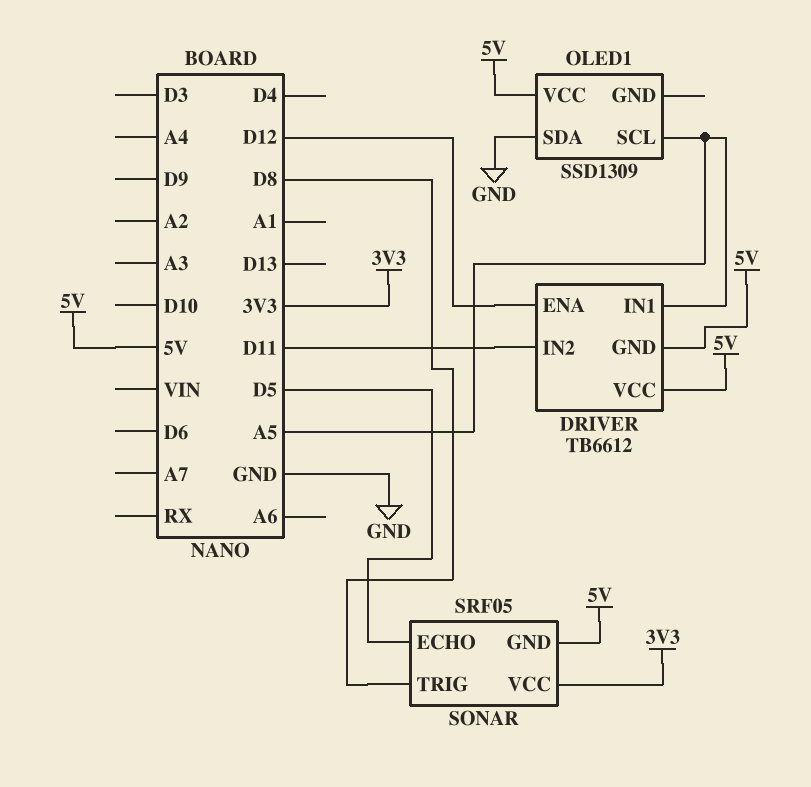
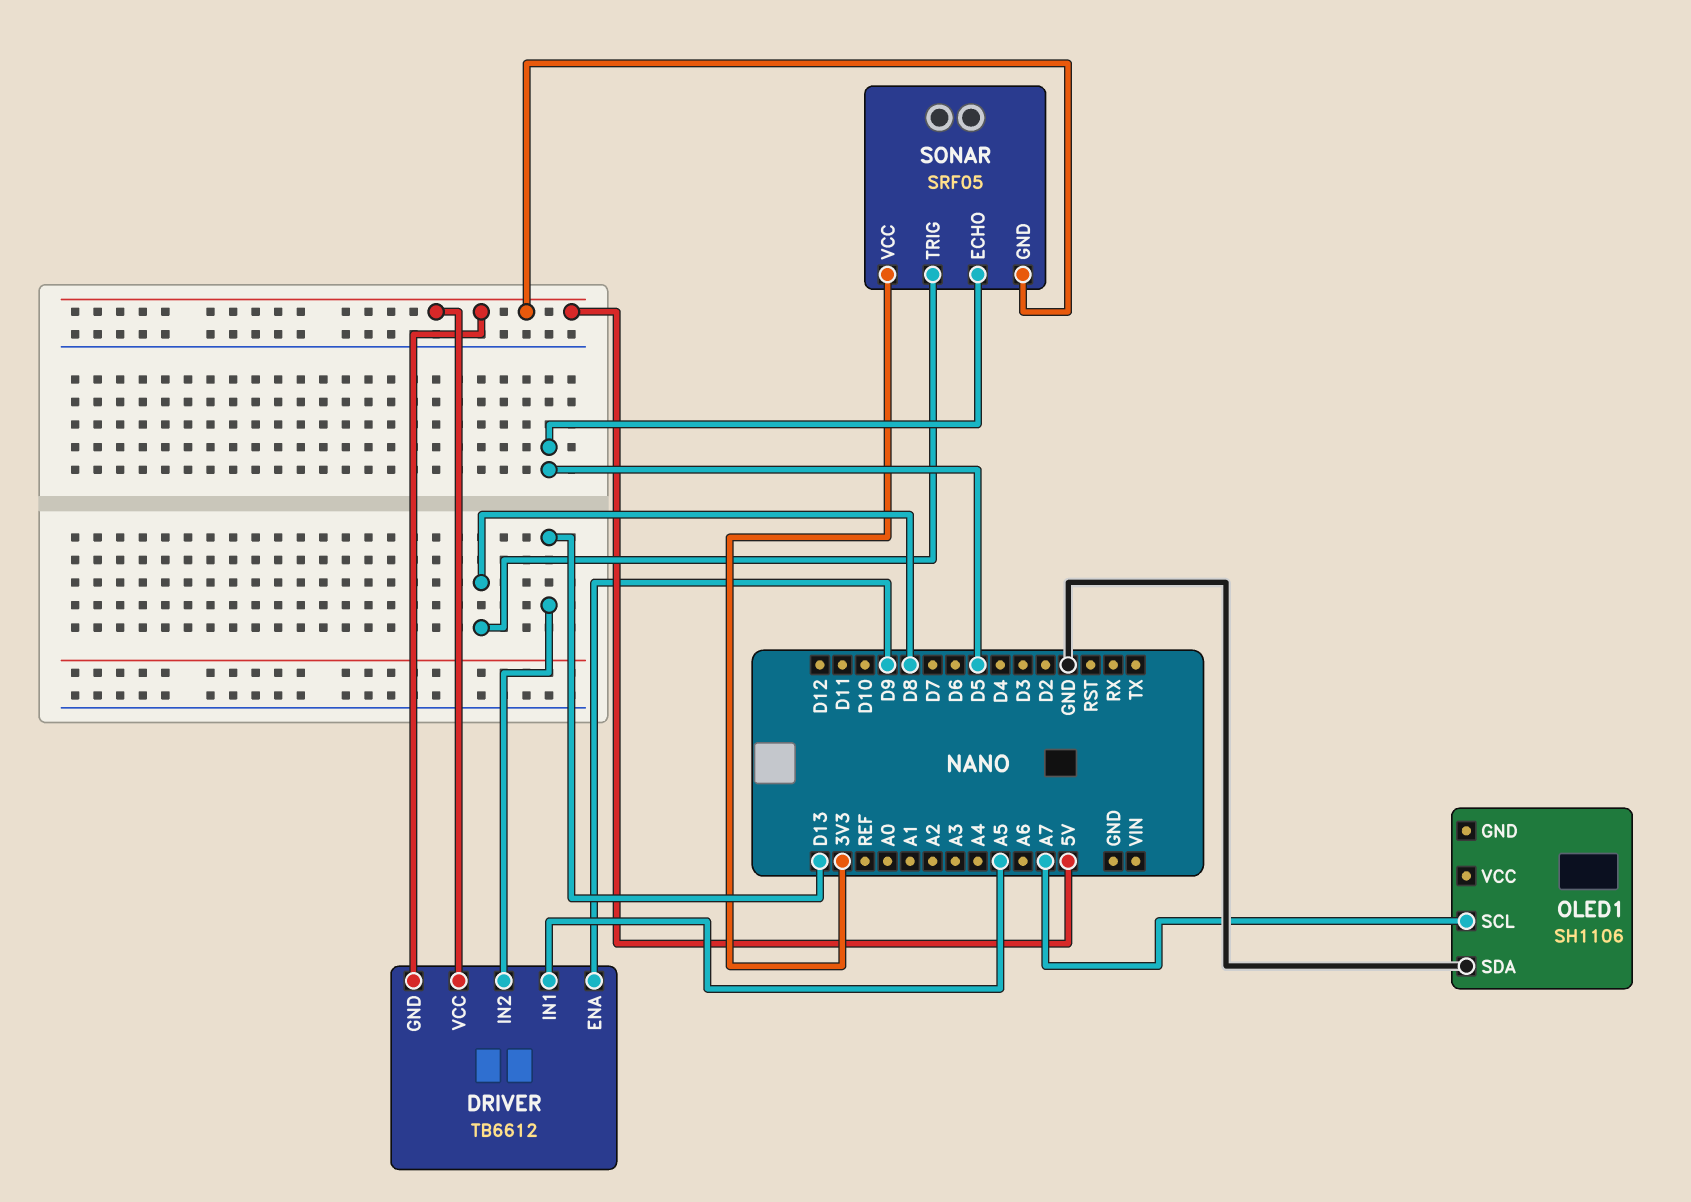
DRIVER pin ENA: D12 -> D9
DRIVER pin IN2: D11 -> D13
OLED1: SSD1309 -> SH1106
OLED1 pin SCL: A5 -> A7
OLED1 pin VCC: 5V -> none

